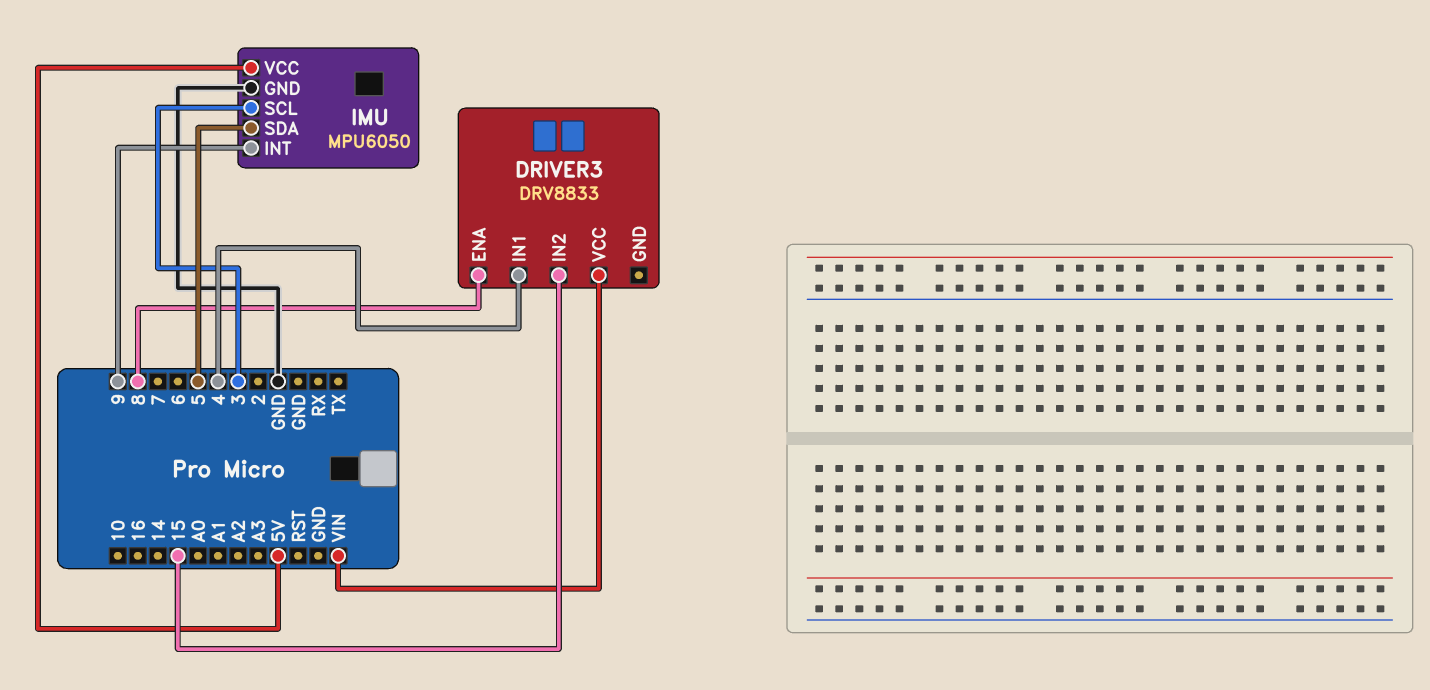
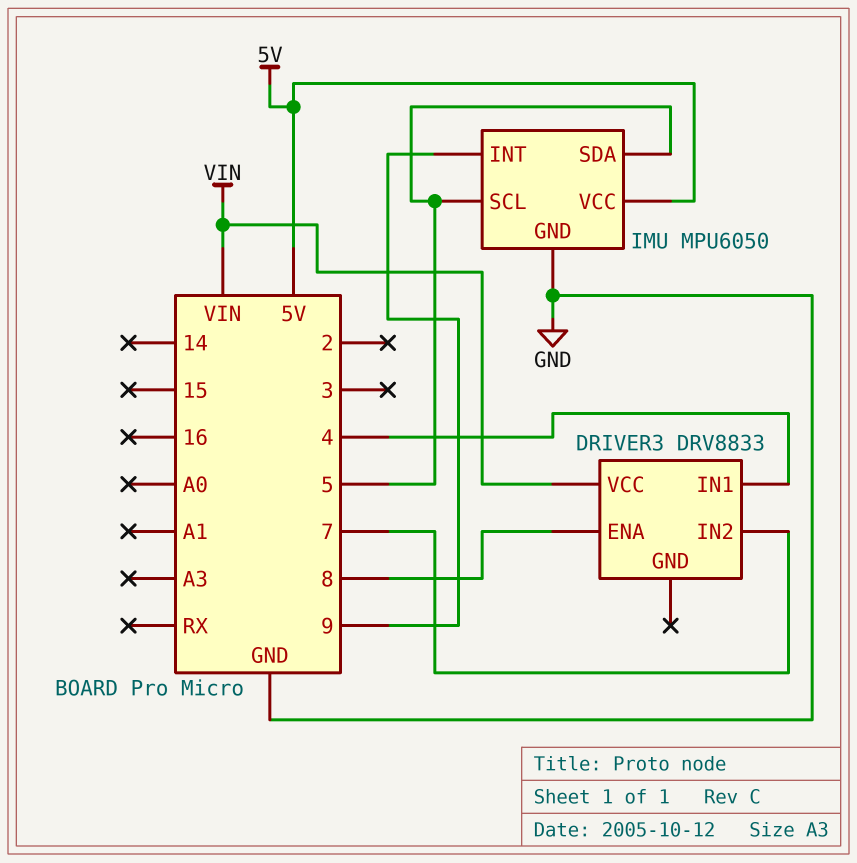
DRIVER3 pin IN2: 15 -> 7
IMU pin SCL: 3 -> 5

